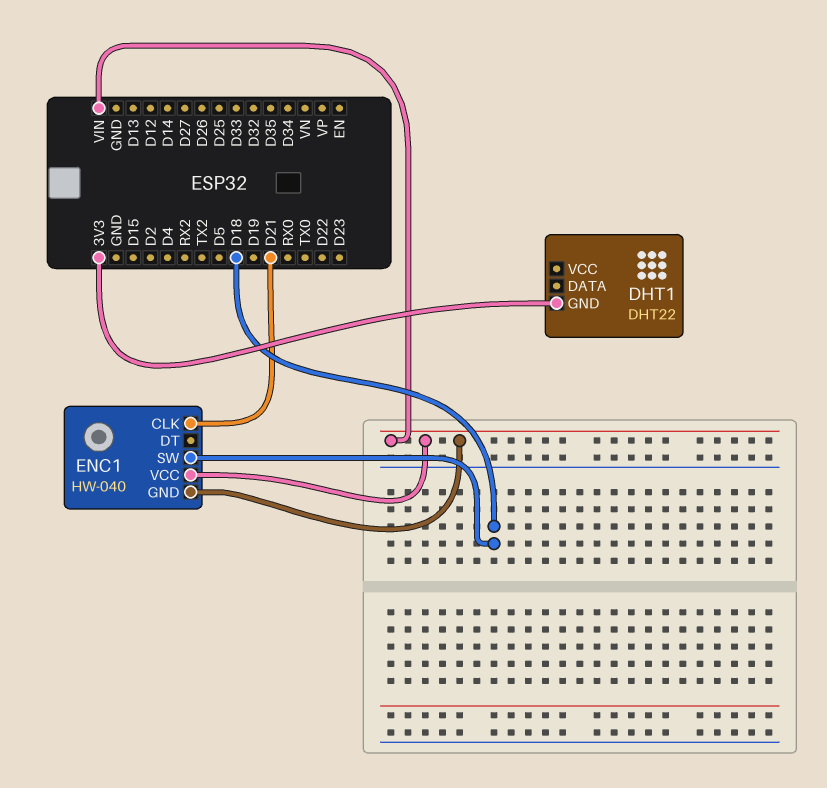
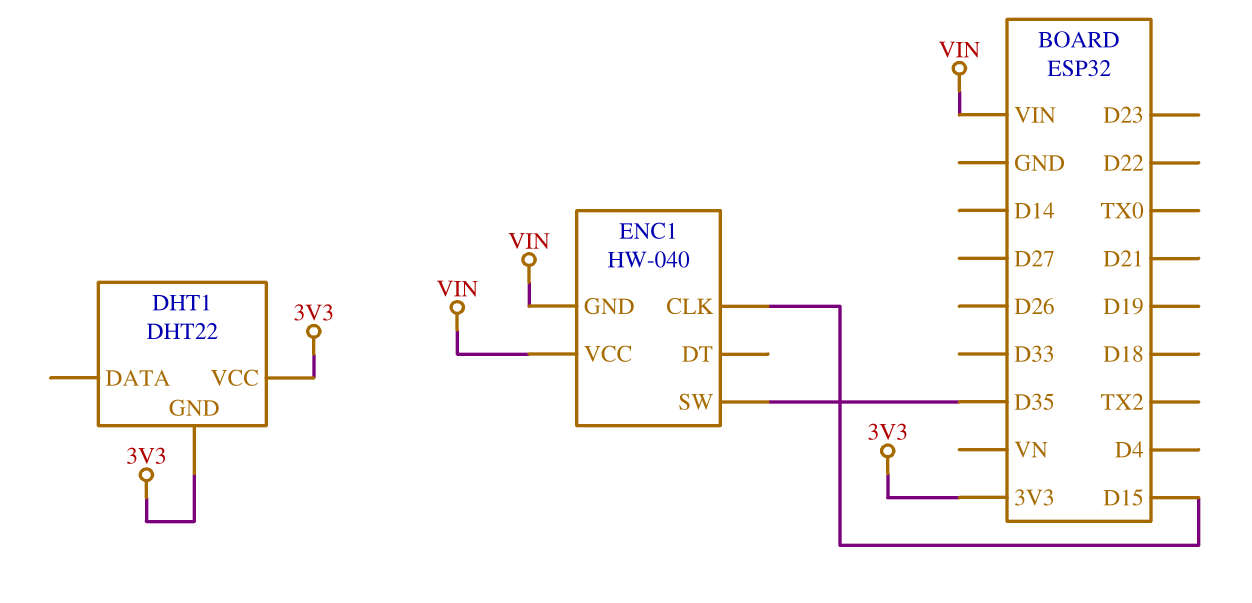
DHT1 pin VCC: none -> 3V3
ENC1 pin CLK: D21 -> D15
ENC1 pin SW: D18 -> D35

